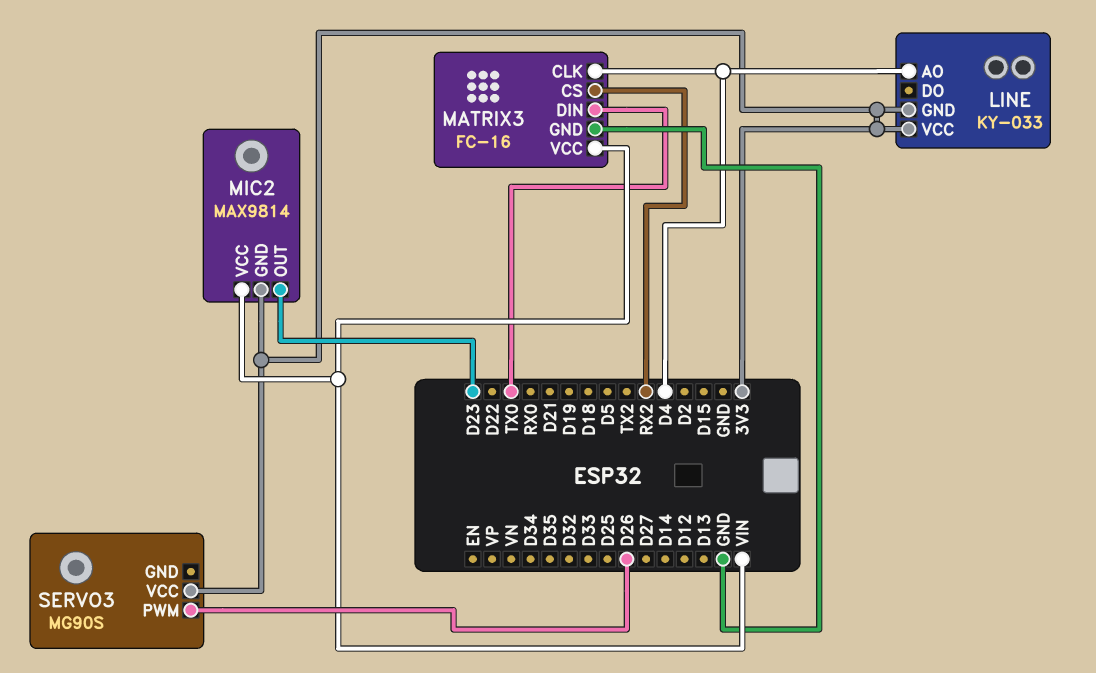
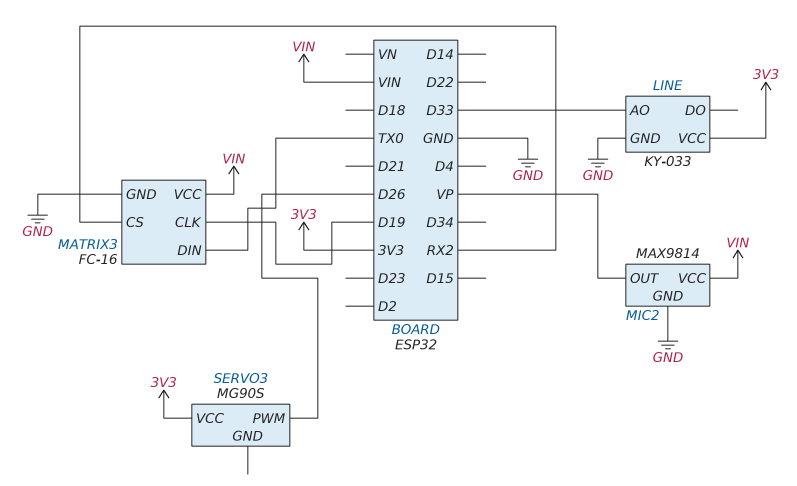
LINE pin AO: D4 -> D33
LINE pin GND: 3V3 -> GND
MATRIX3 pin CLK: D4 -> D19
MIC2 pin GND: 3V3 -> GND
MIC2 pin OUT: D23 -> VP

